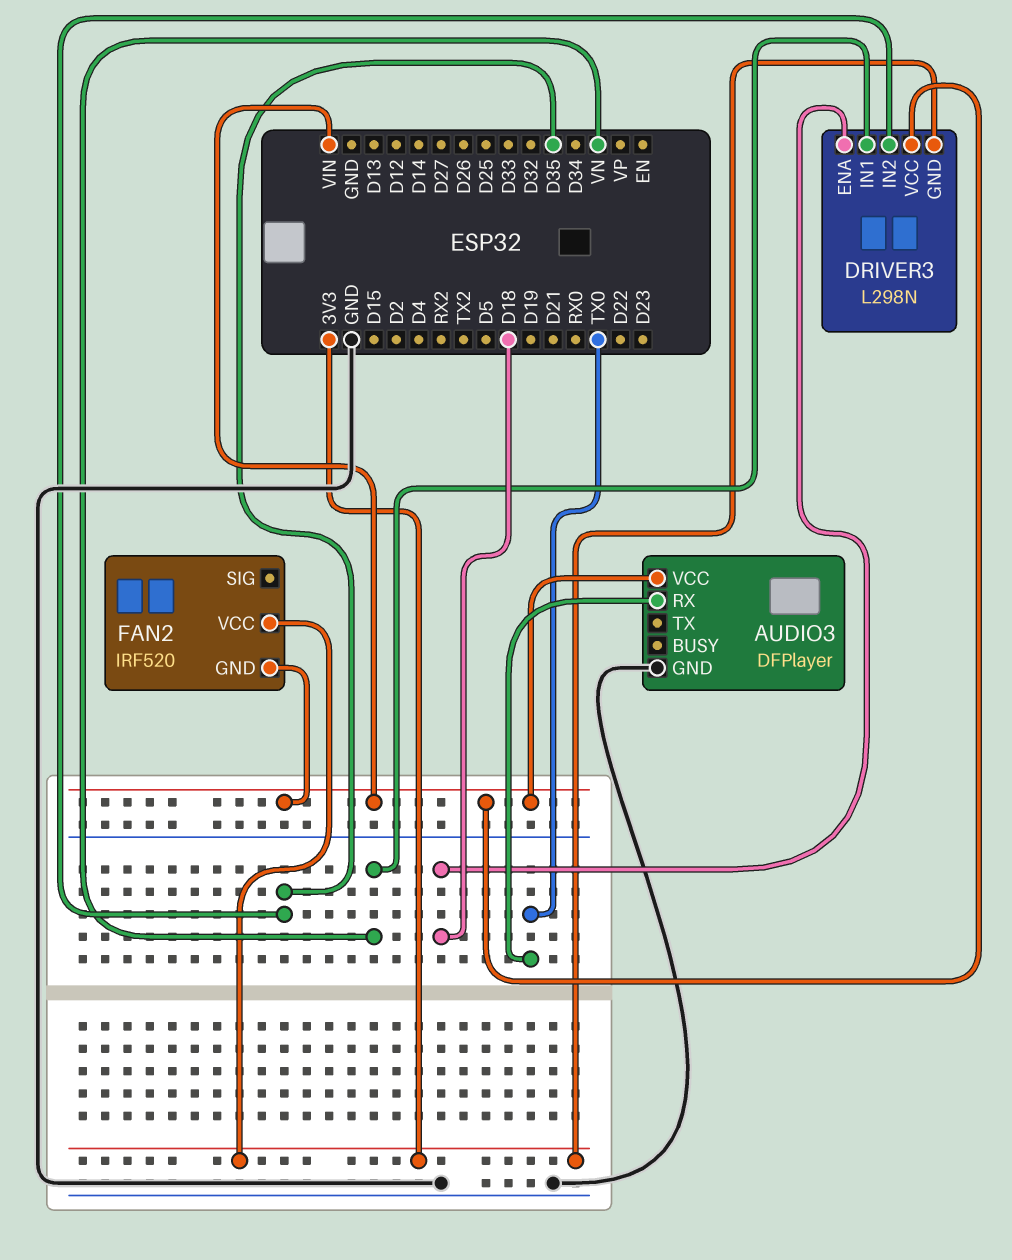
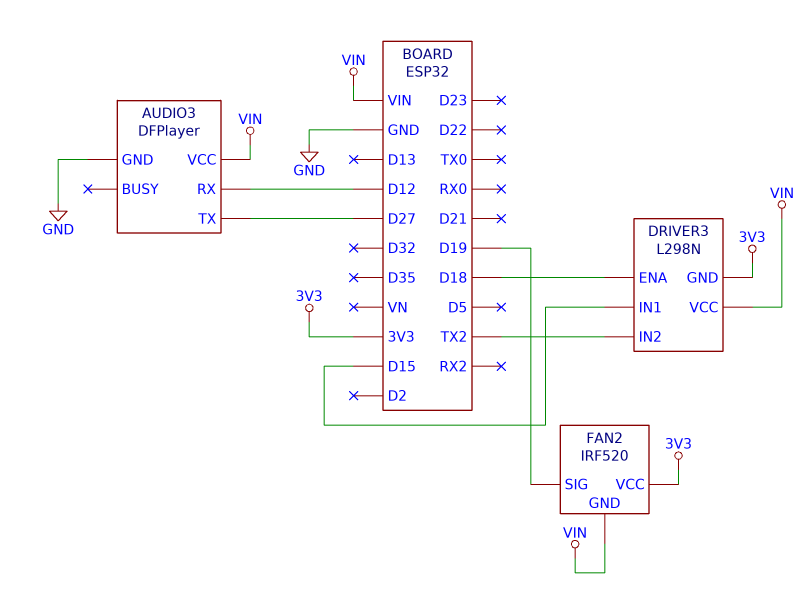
AUDIO3 pin RX: TX0 -> D12
AUDIO3 pin TX: none -> D27
DRIVER3 pin IN1: VN -> D15
DRIVER3 pin IN2: D35 -> TX2
FAN2 pin SIG: none -> D19

